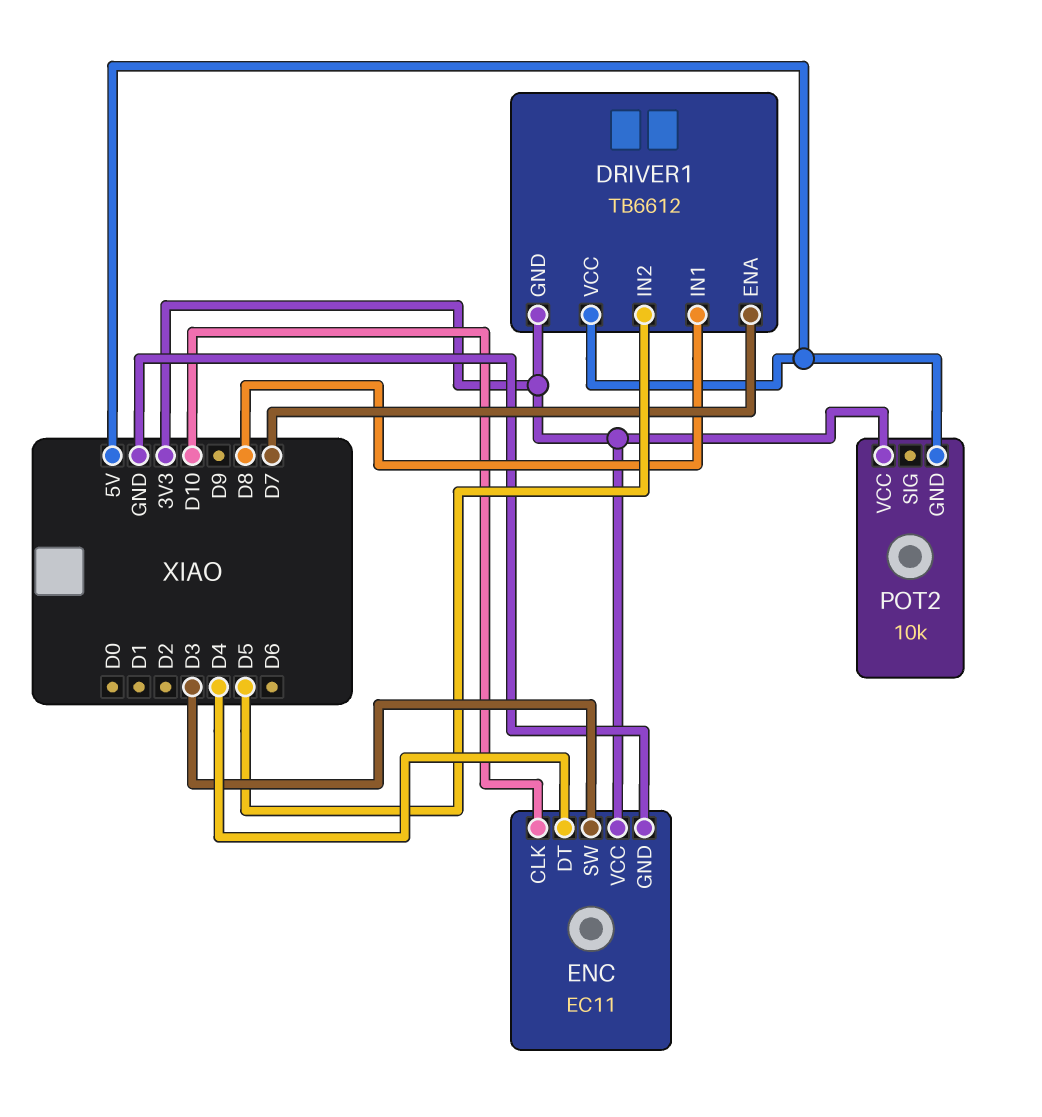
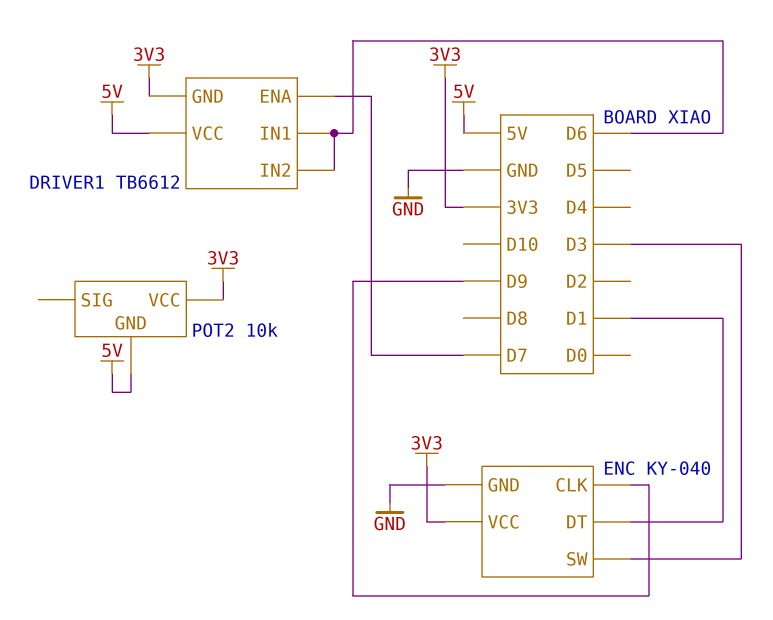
DRIVER1 pin IN1: D8 -> D6
DRIVER1 pin IN2: D5 -> D6
ENC: EC11 -> KY-040
ENC pin CLK: D10 -> D9
ENC pin DT: D4 -> D1

